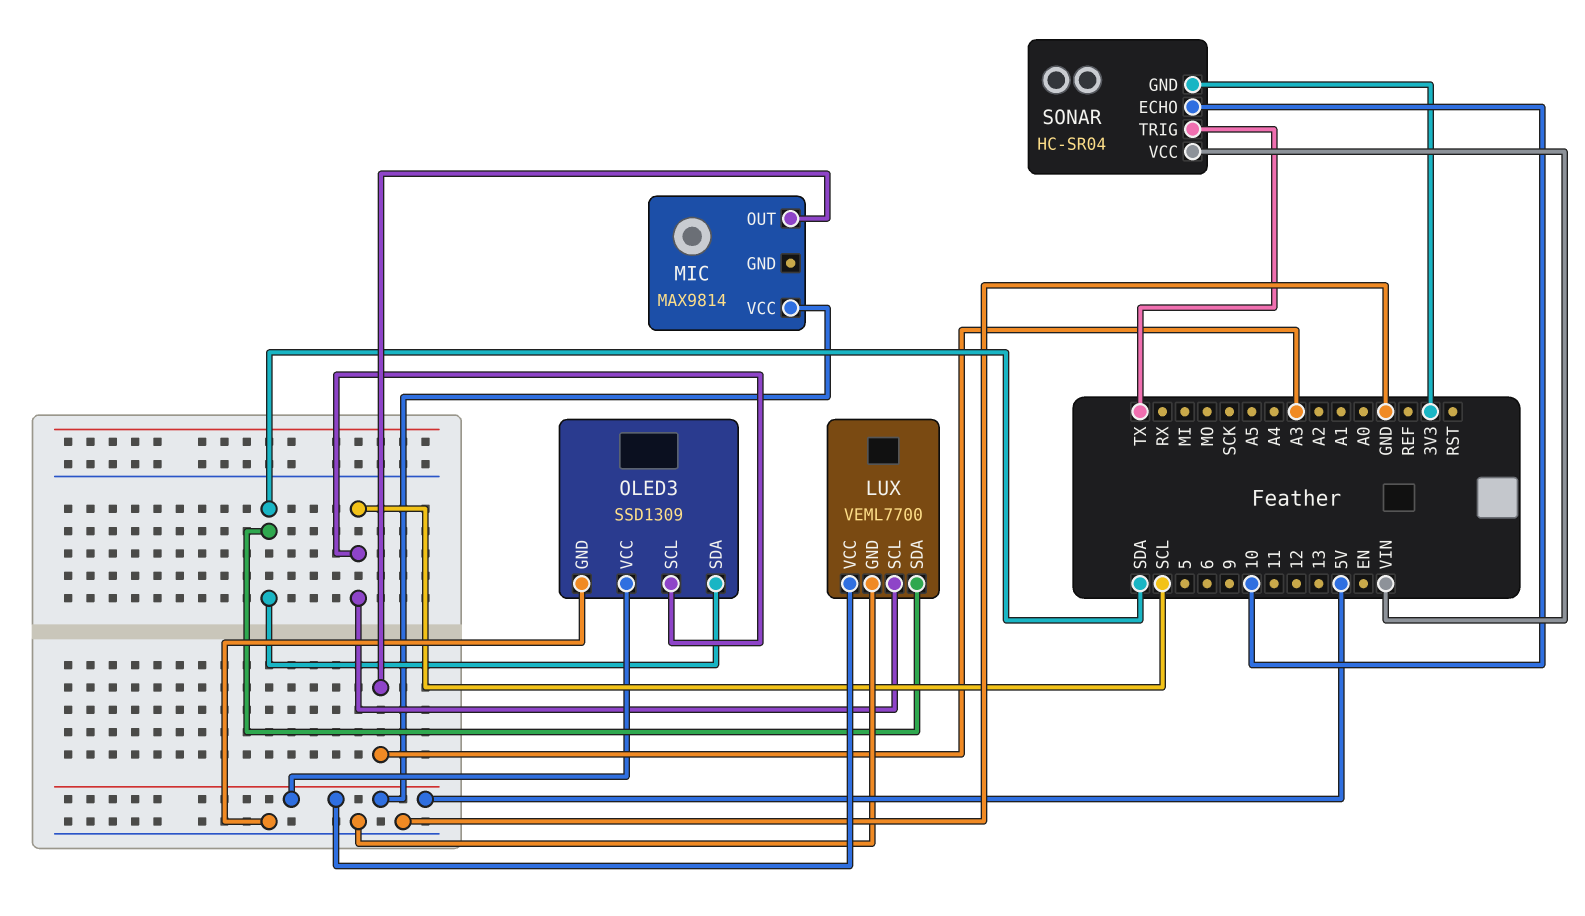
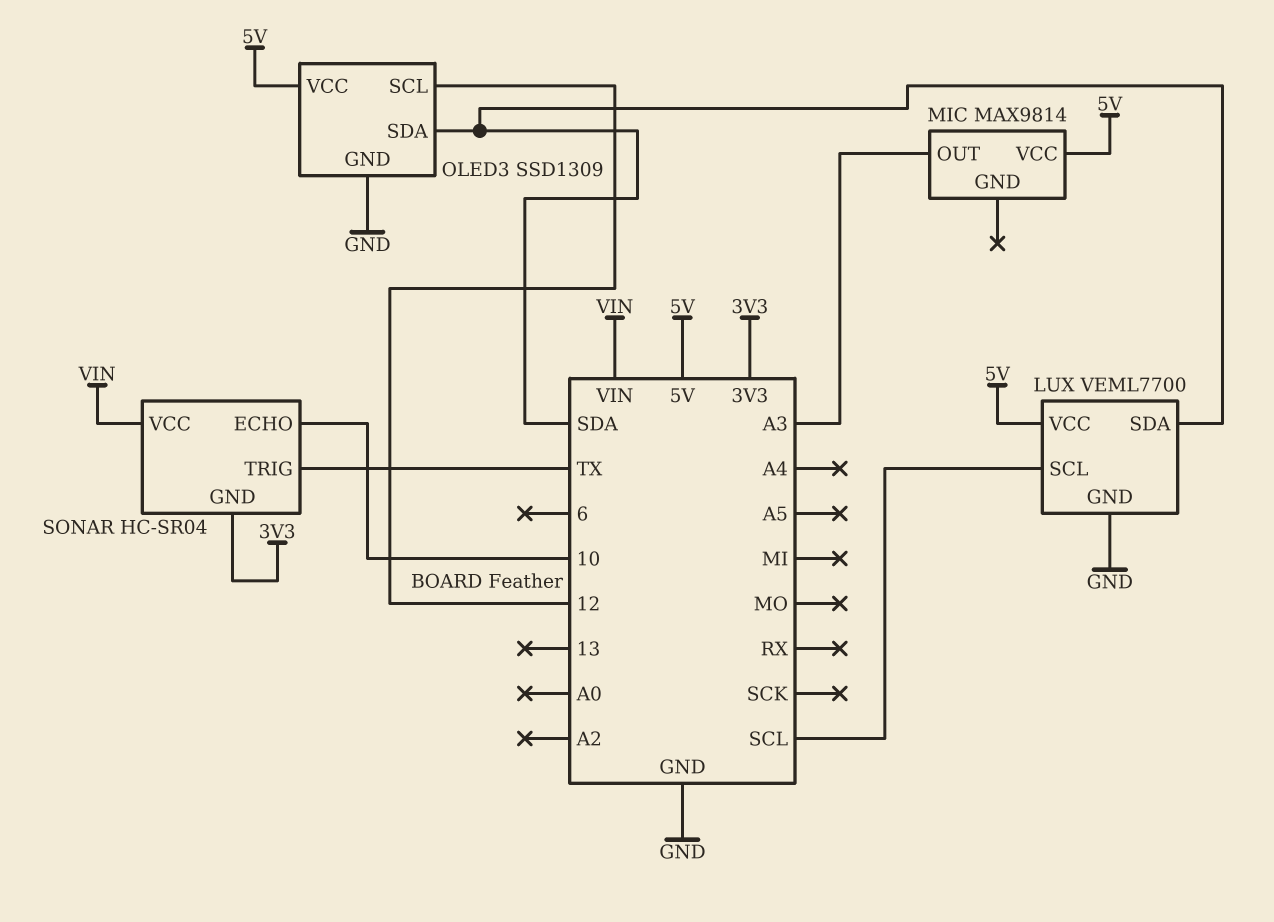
OLED3 pin SCL: SCL -> 12

